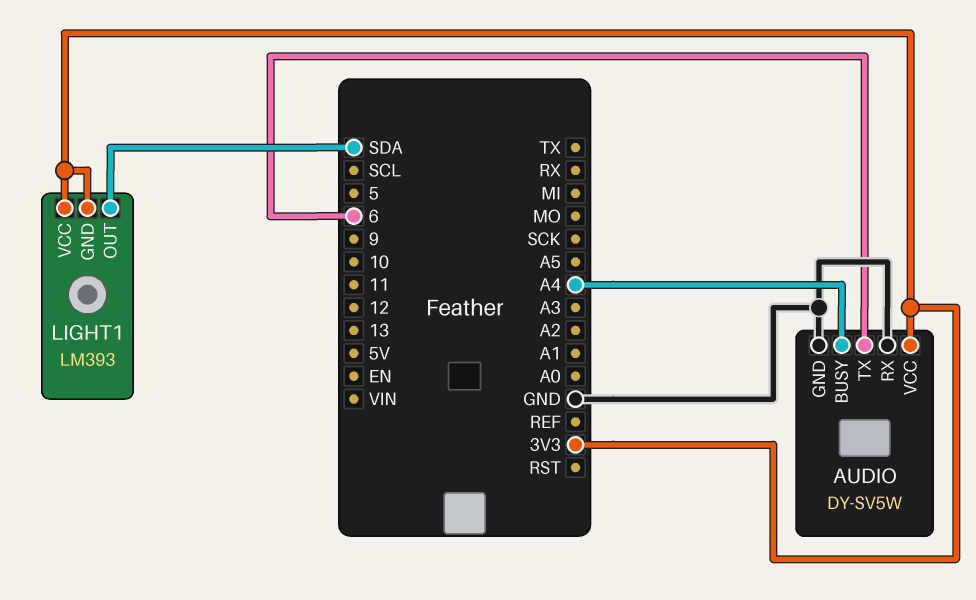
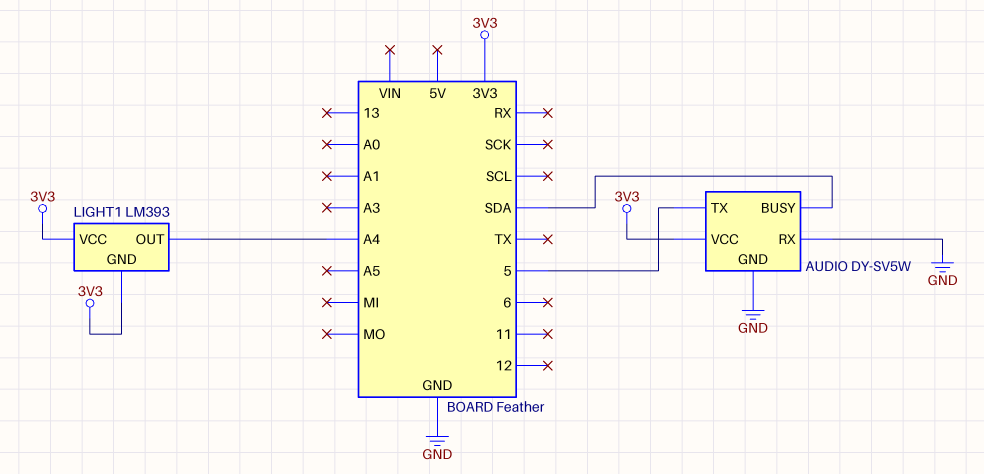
AUDIO pin BUSY: A4 -> SDA
AUDIO pin TX: 6 -> 5
LIGHT1 pin OUT: SDA -> A4

